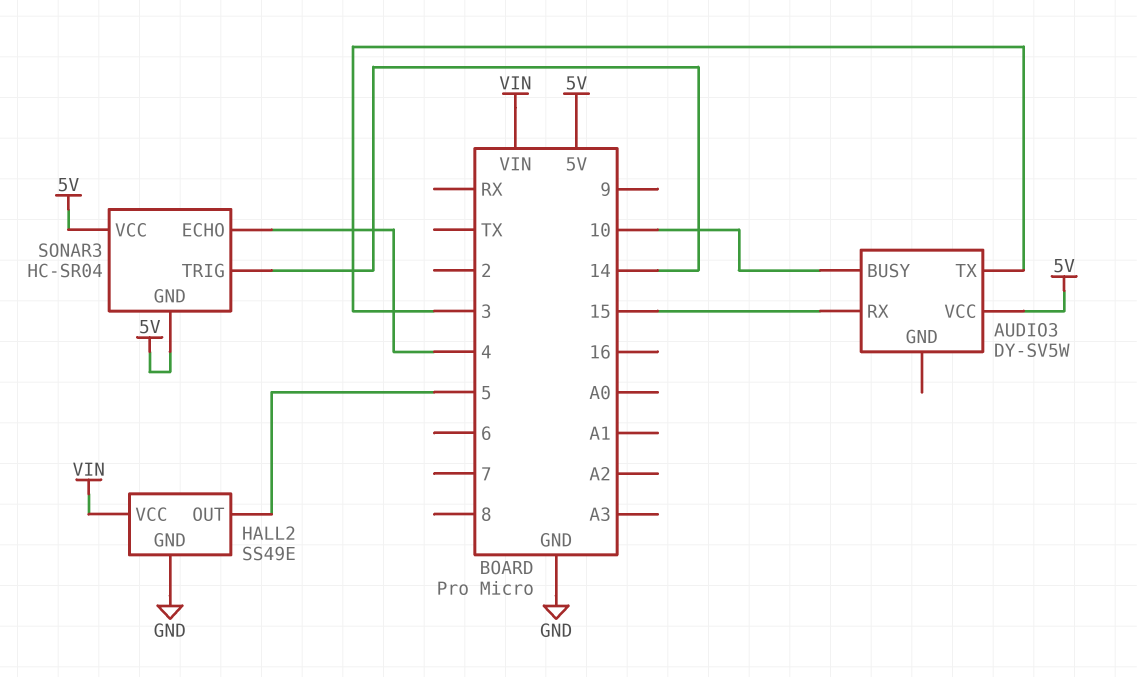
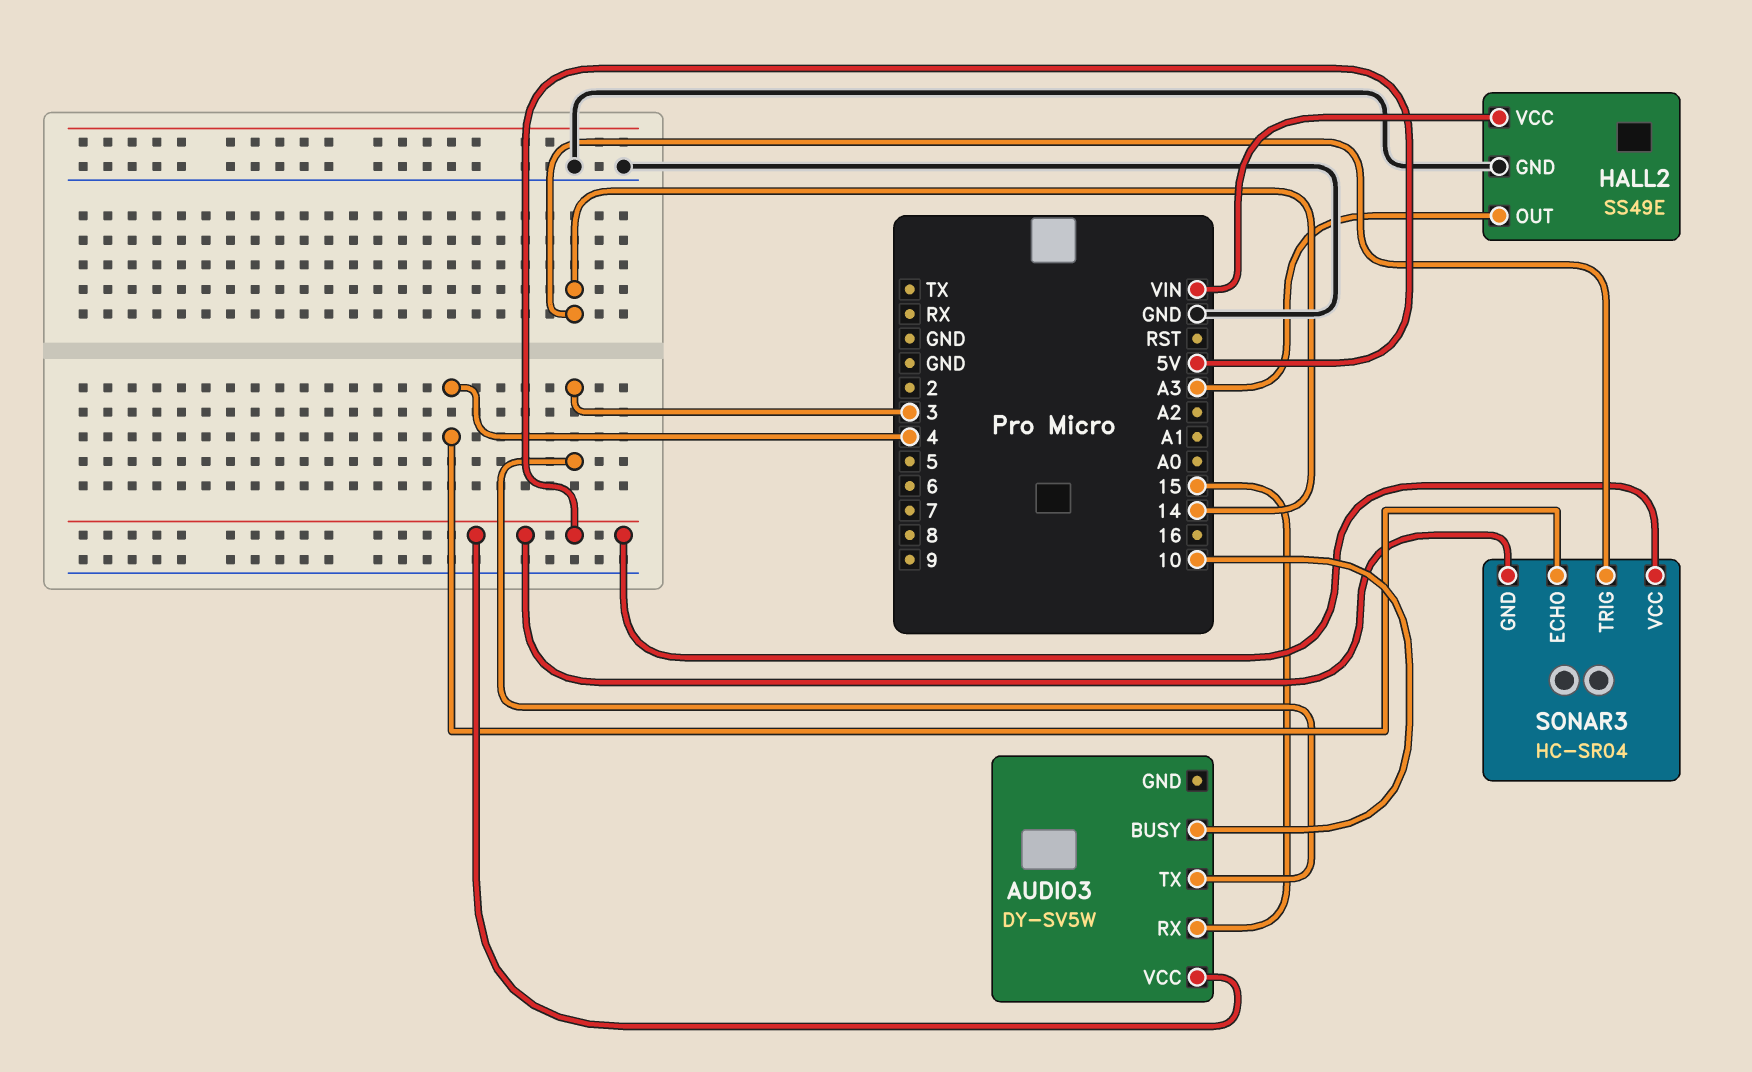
HALL2 pin OUT: 5 -> A3

